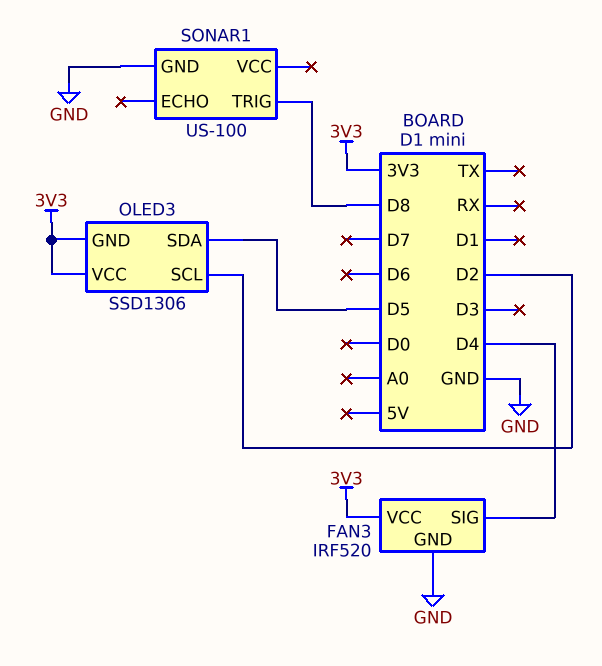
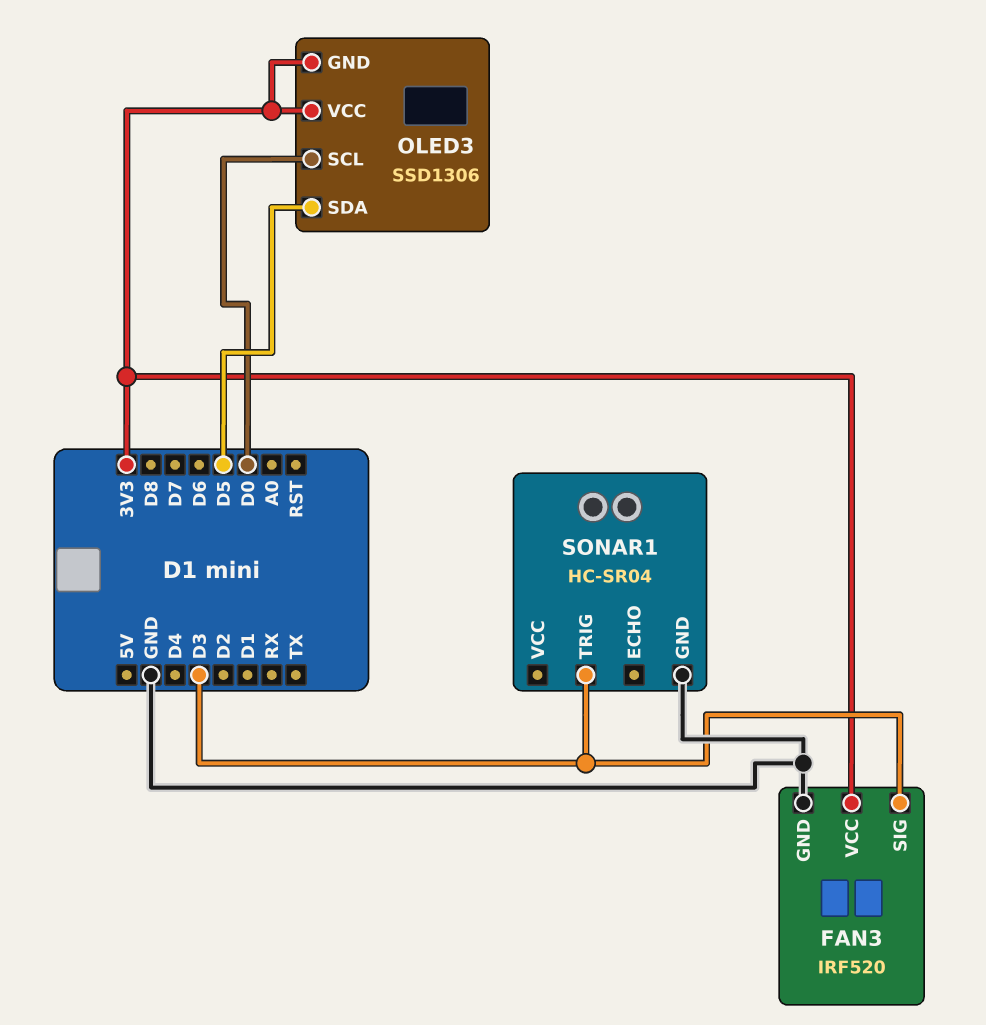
FAN3 pin SIG: D4 -> D3
OLED3 pin SCL: D2 -> D0
SONAR1: US-100 -> HC-SR04
SONAR1 pin TRIG: D8 -> D3

